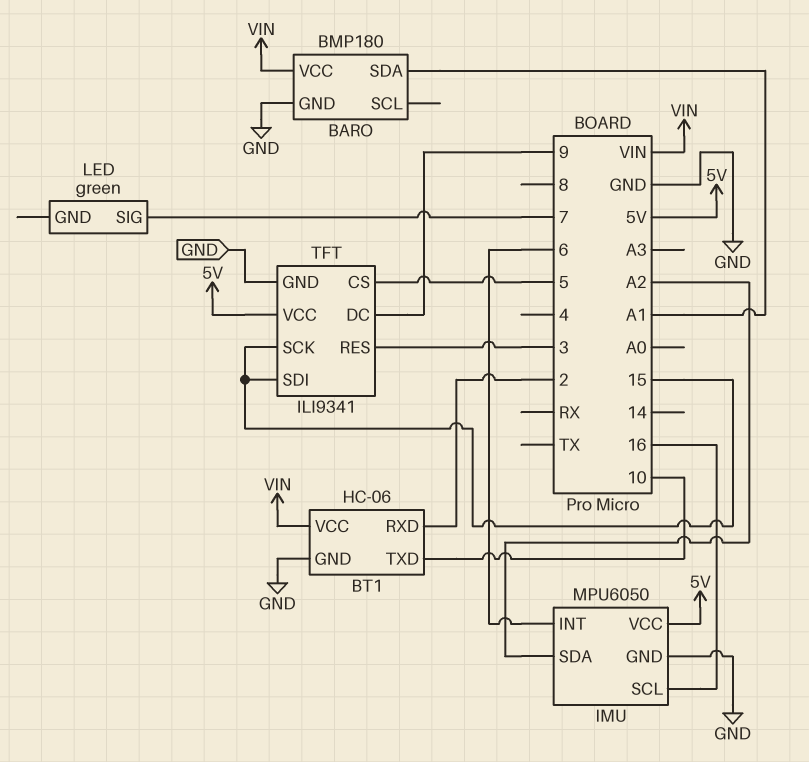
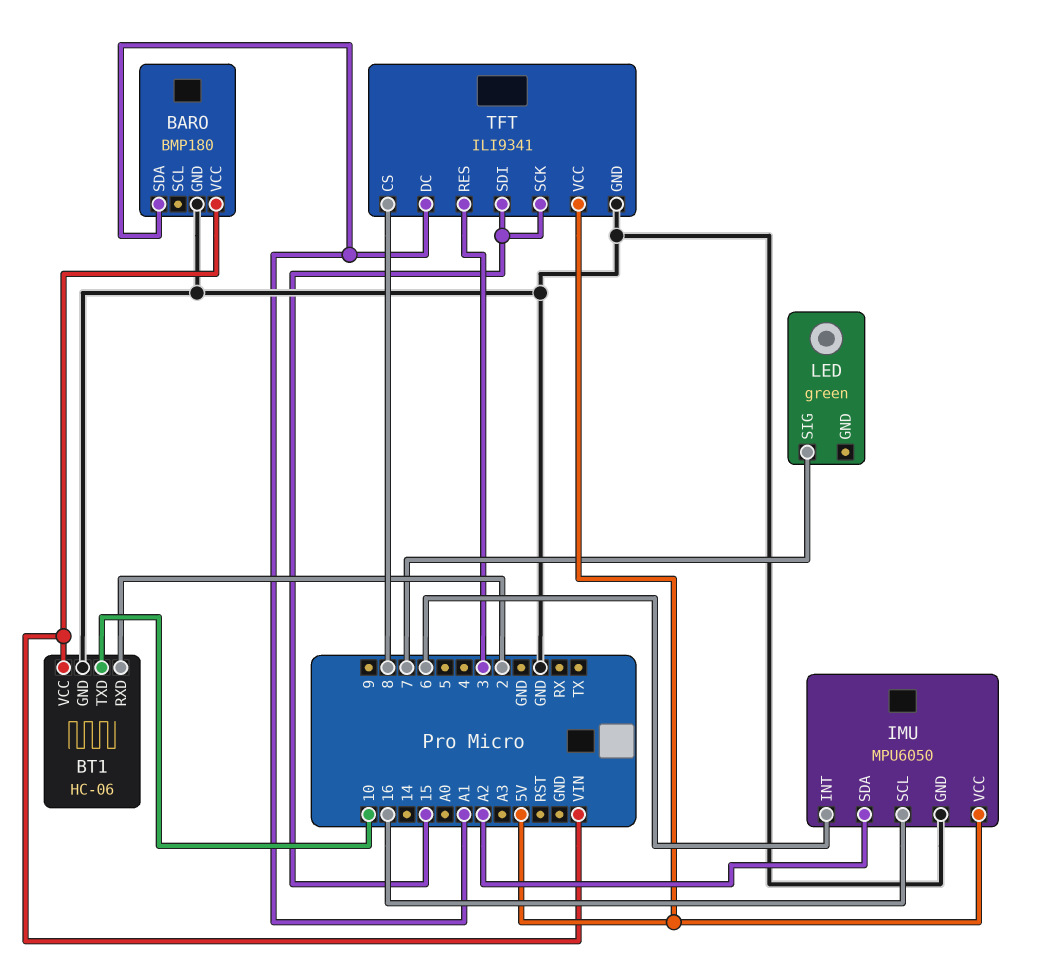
TFT pin CS: 5 -> 8
TFT pin DC: 9 -> A1

